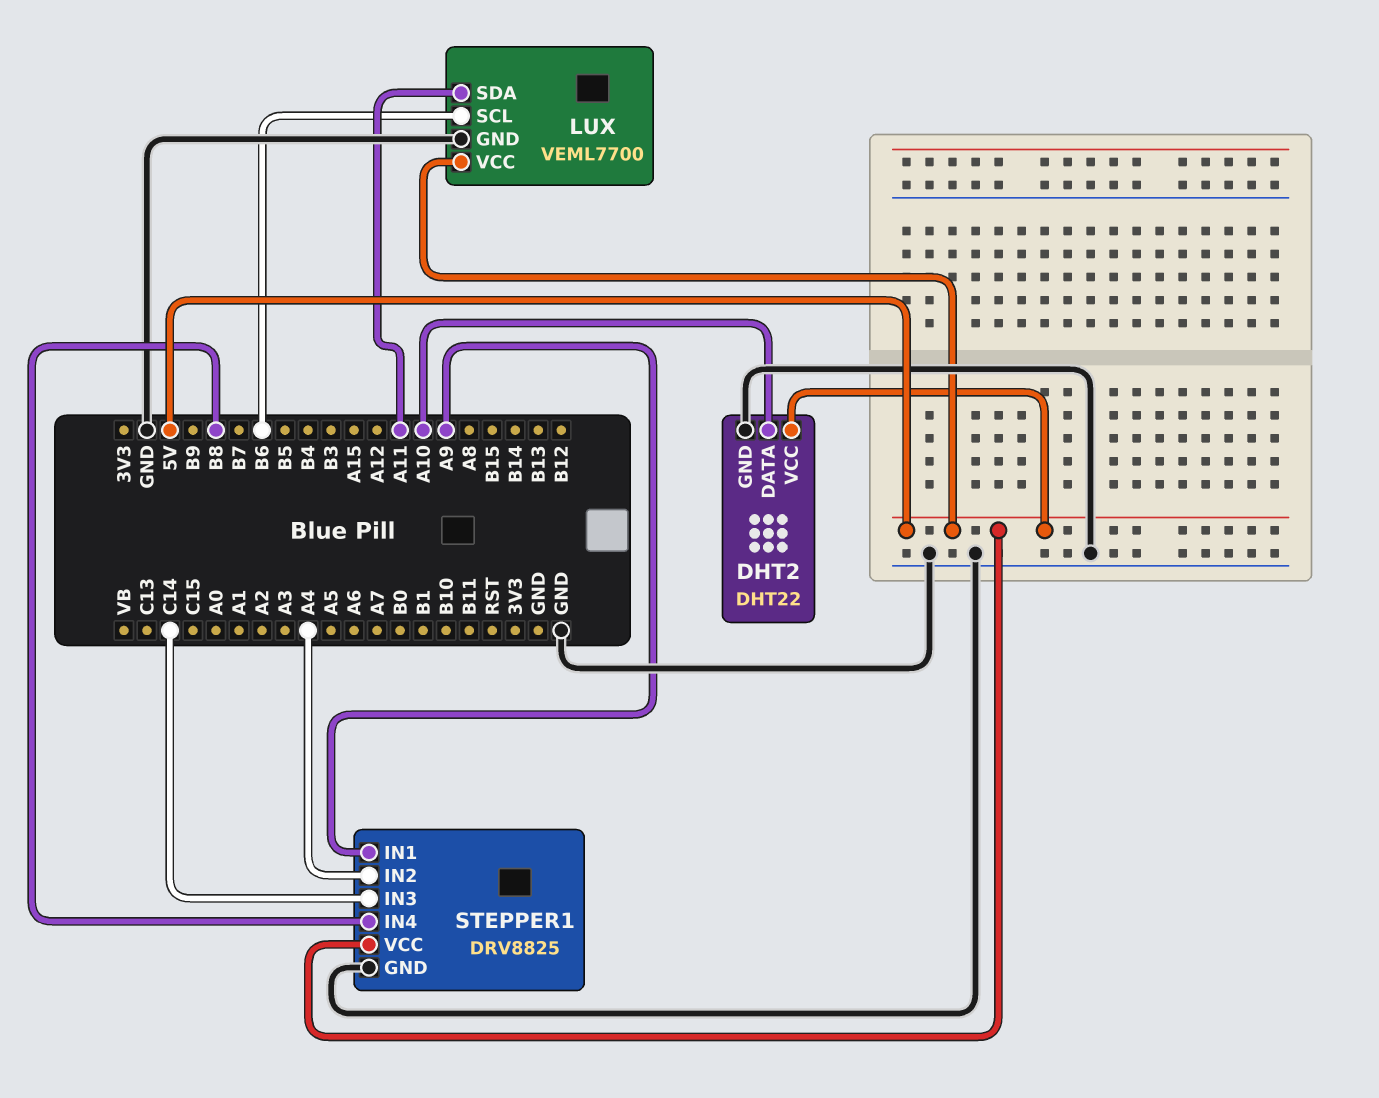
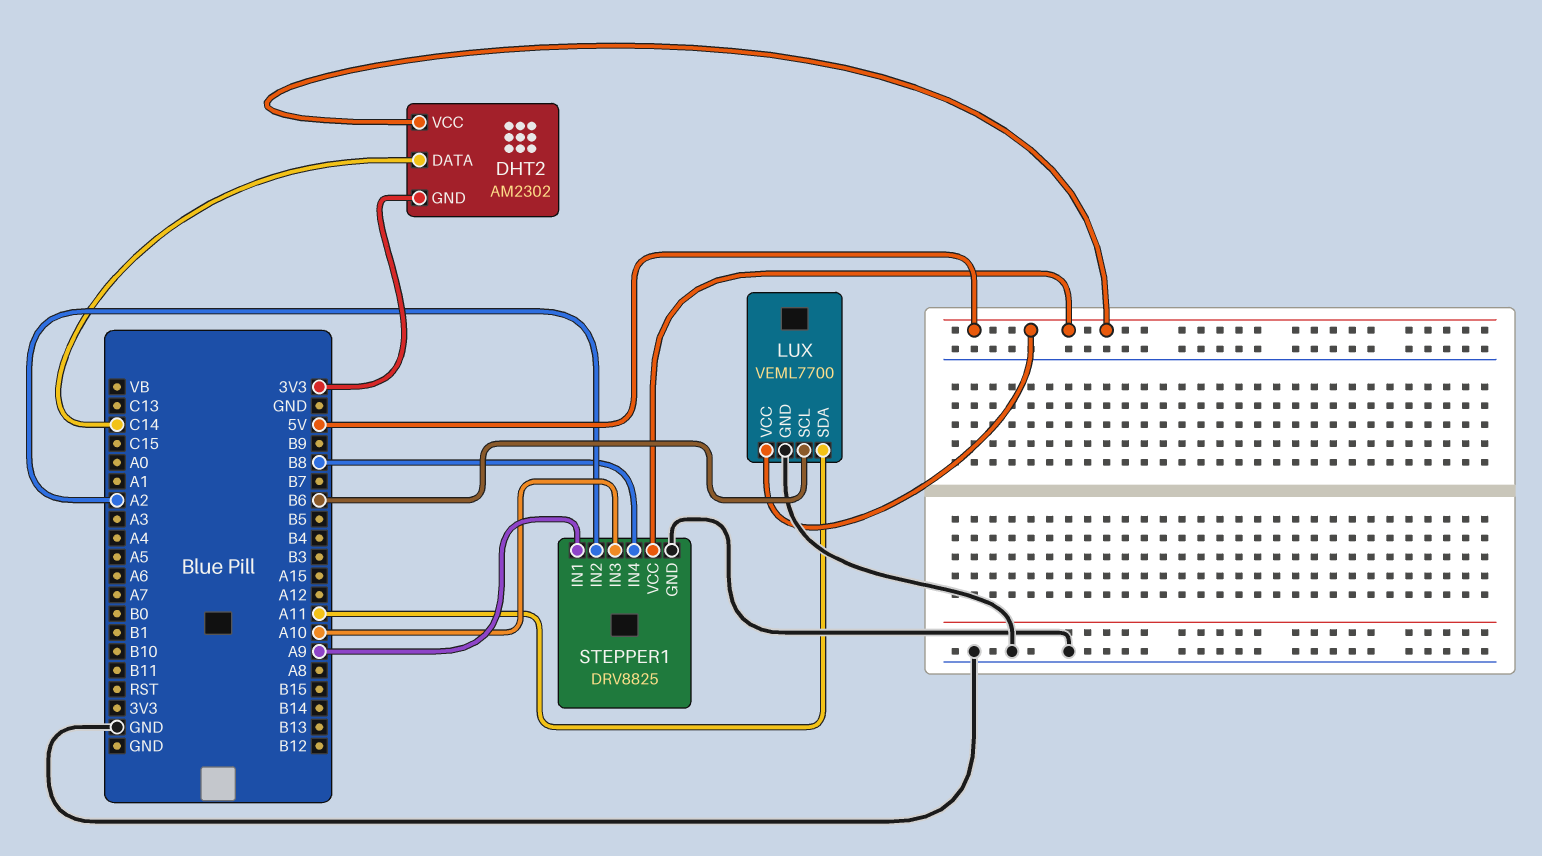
DHT2: DHT22 -> AM2302
DHT2 pin DATA: A10 -> C14
DHT2 pin GND: GND -> 3V3
STEPPER1 pin IN2: A4 -> A2
STEPPER1 pin IN3: C14 -> A10

